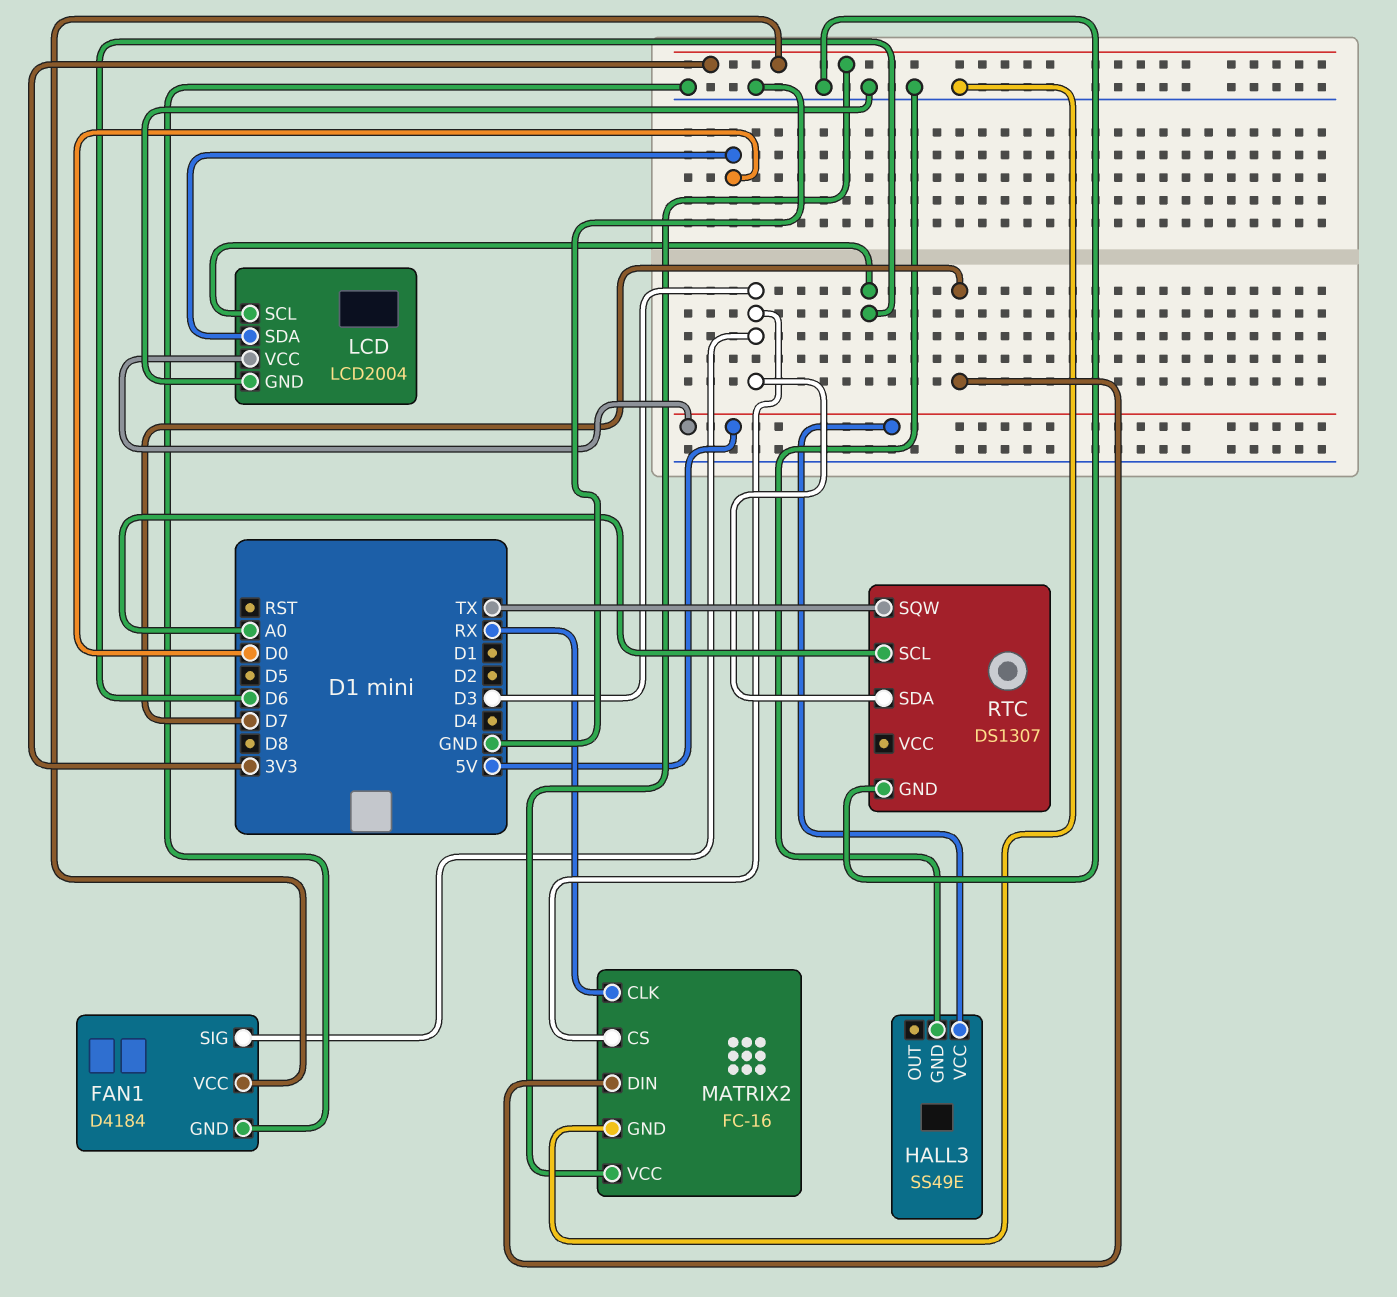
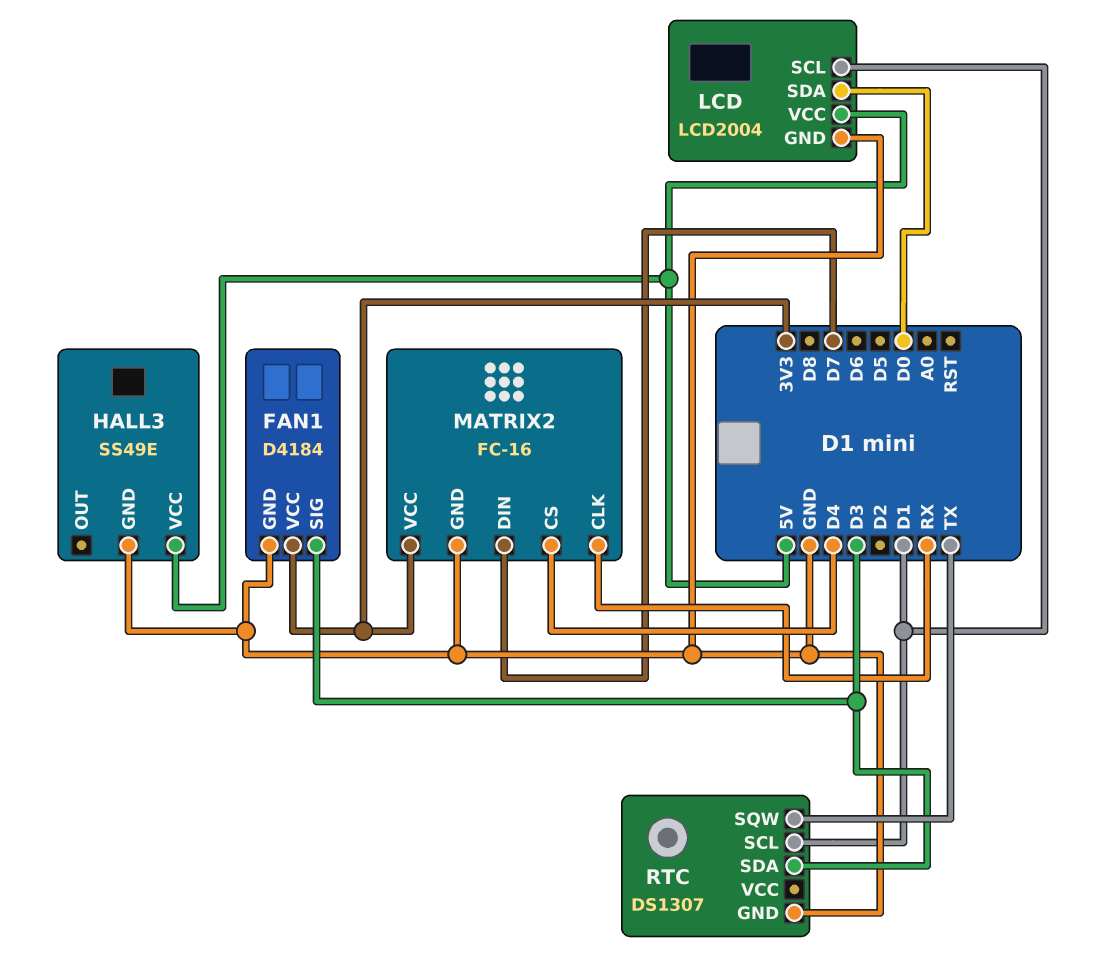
LCD pin SCL: D6 -> D1
MATRIX2 pin CS: D3 -> D4
RTC pin SCL: A0 -> D1

